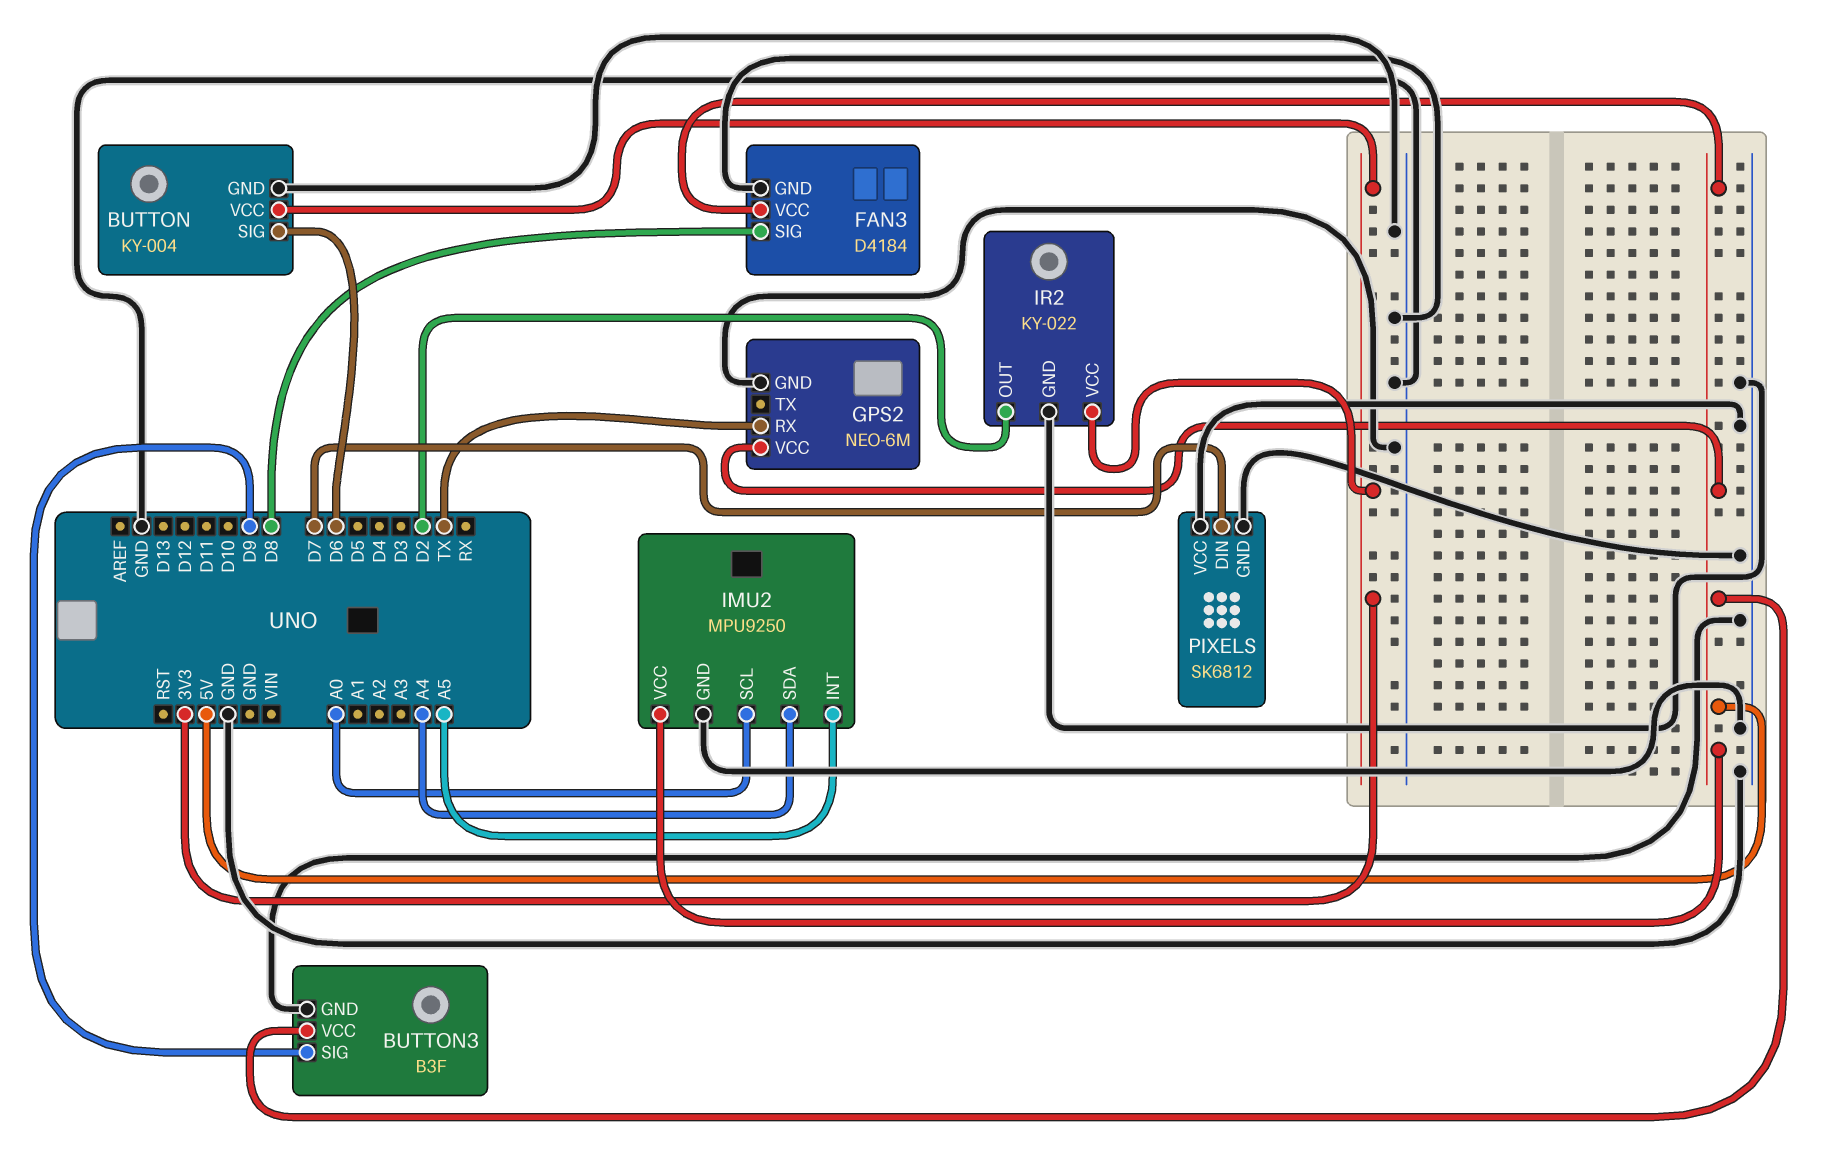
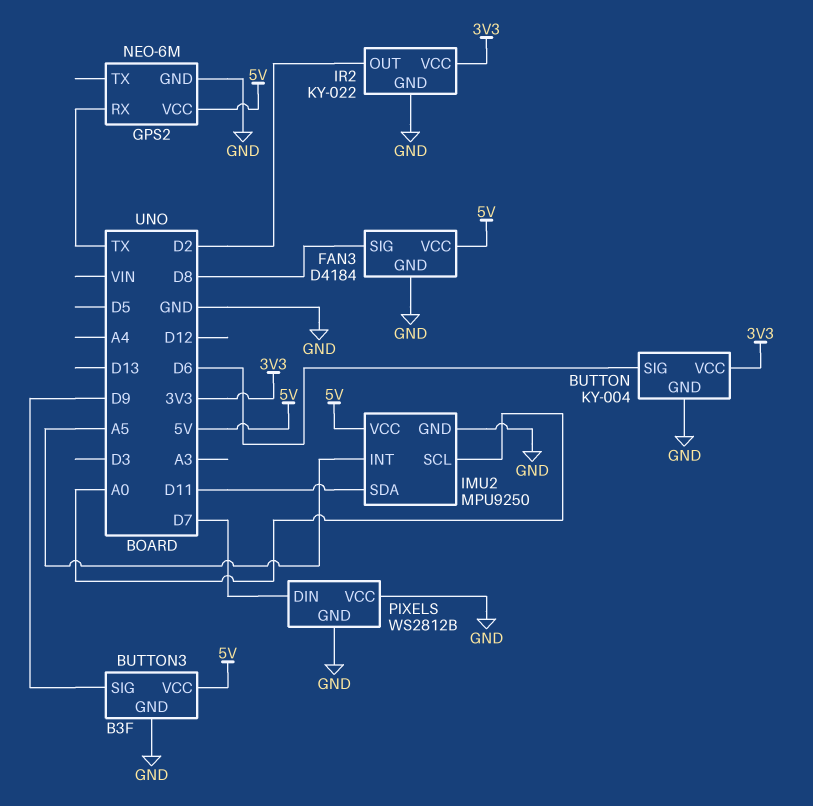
IMU2 pin SDA: A4 -> D11
PIXELS: SK6812 -> WS2812B

